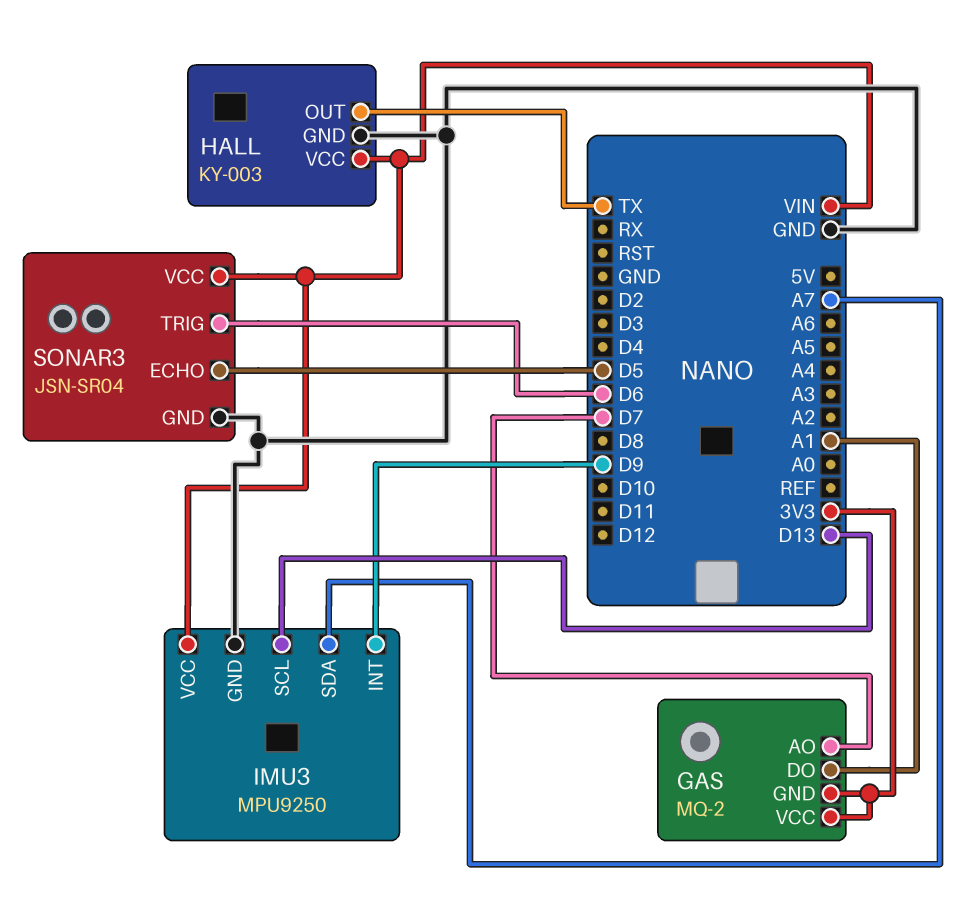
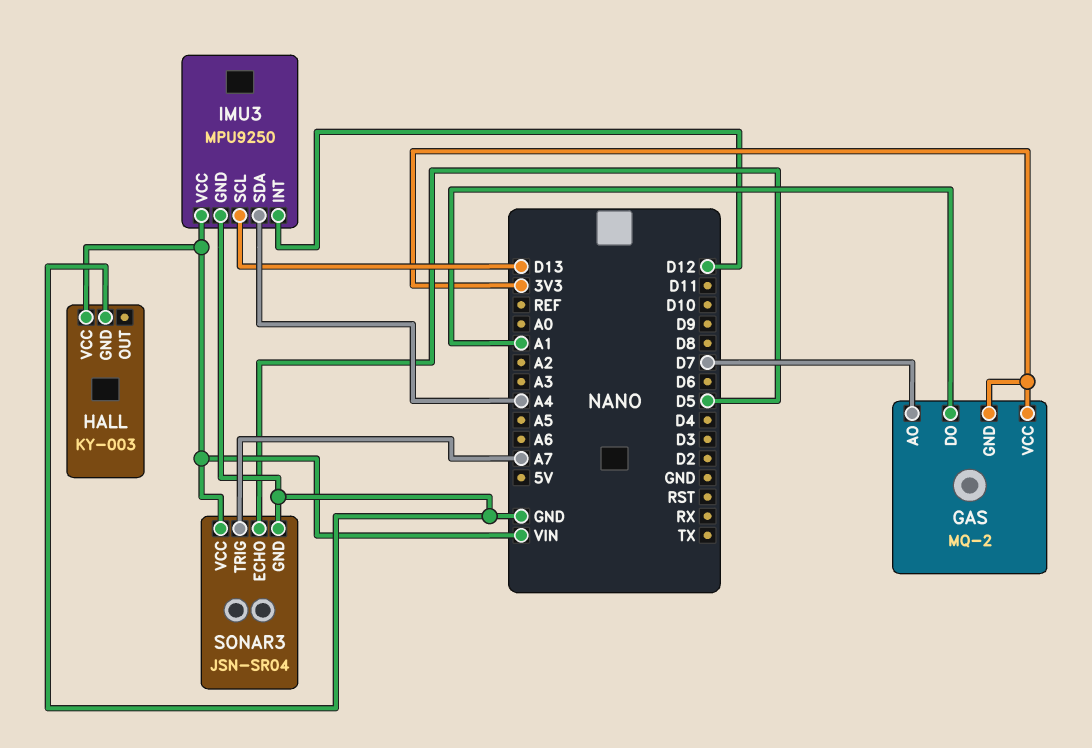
HALL pin OUT: TX -> none
IMU3 pin INT: D9 -> D12
IMU3 pin SDA: A7 -> A4
SONAR3 pin TRIG: D6 -> A7

